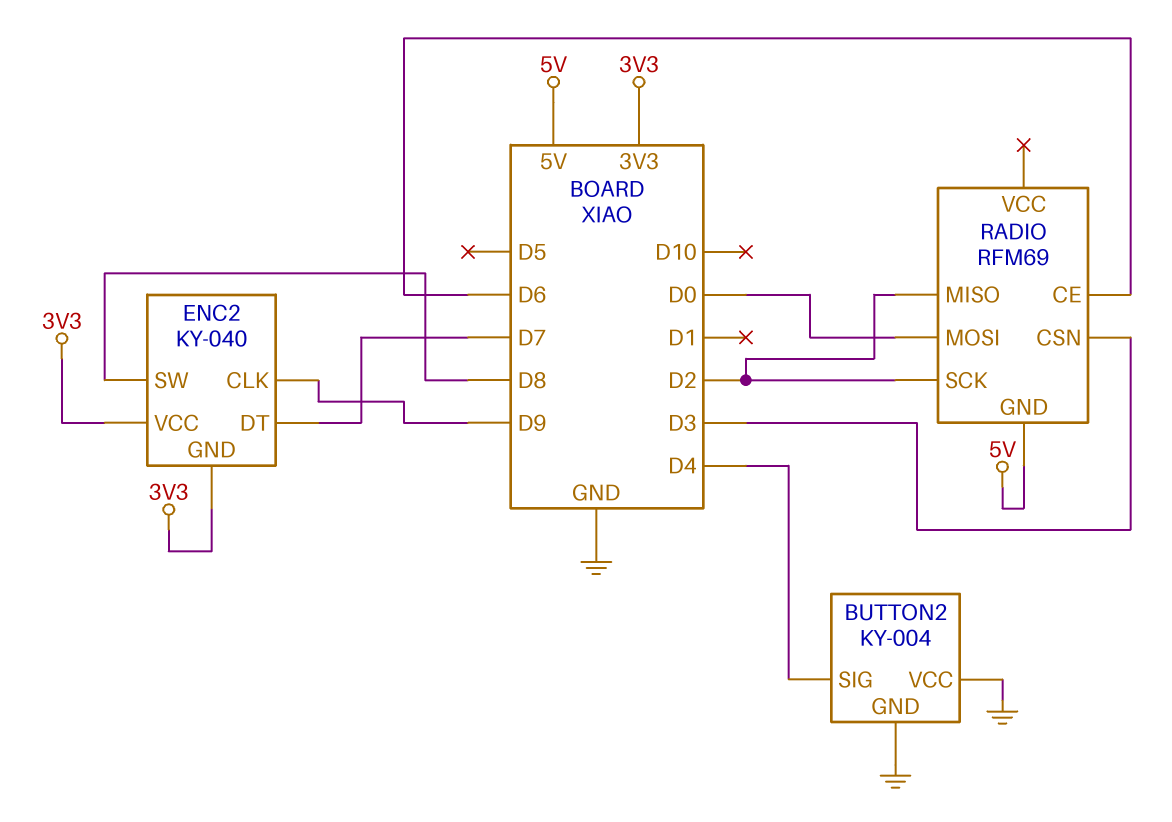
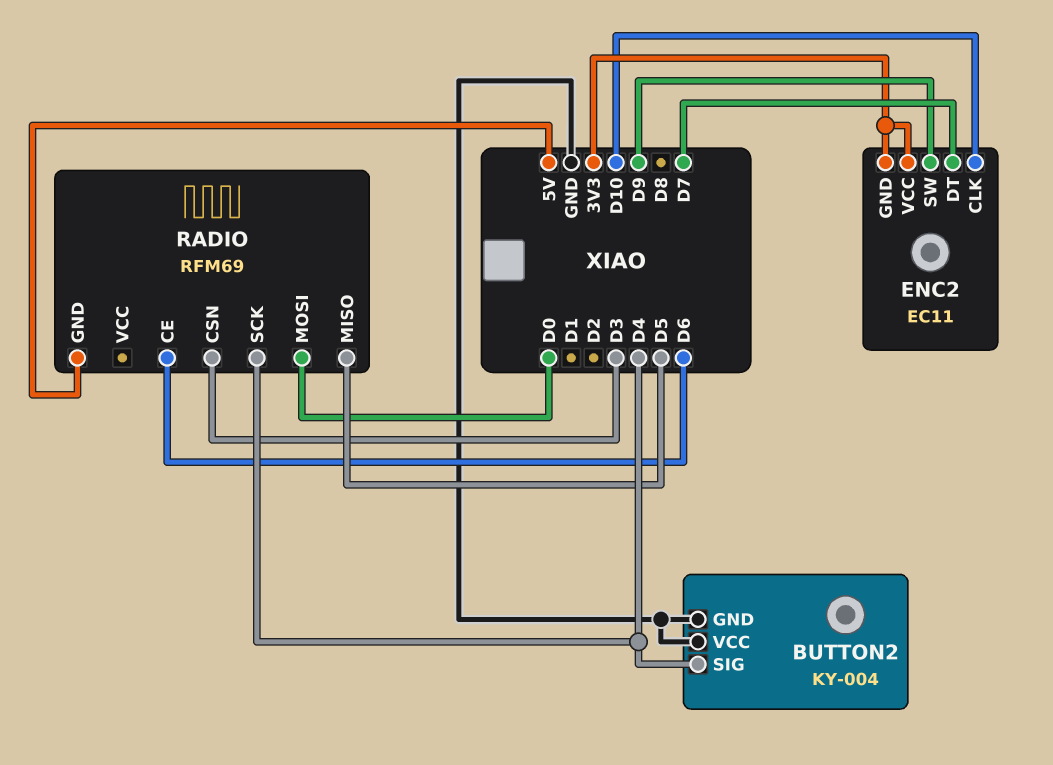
ENC2: KY-040 -> EC11
ENC2 pin CLK: D9 -> D10
ENC2 pin SW: D8 -> D9
RADIO pin MISO: D2 -> D5
RADIO pin SCK: D2 -> D4

